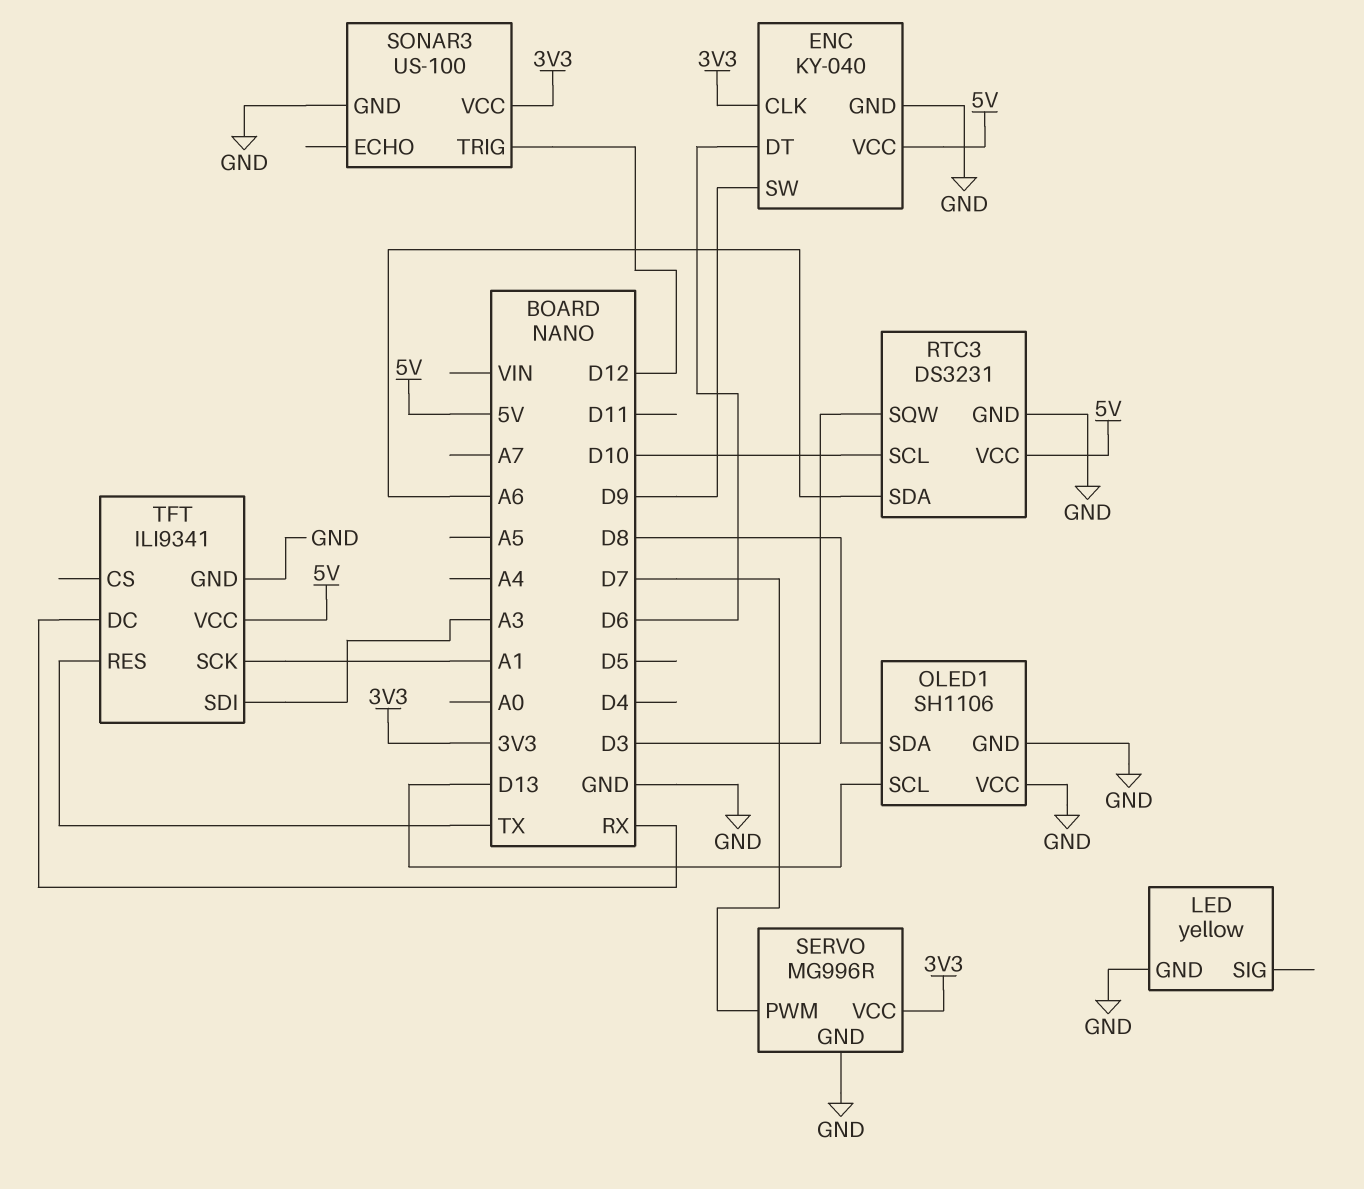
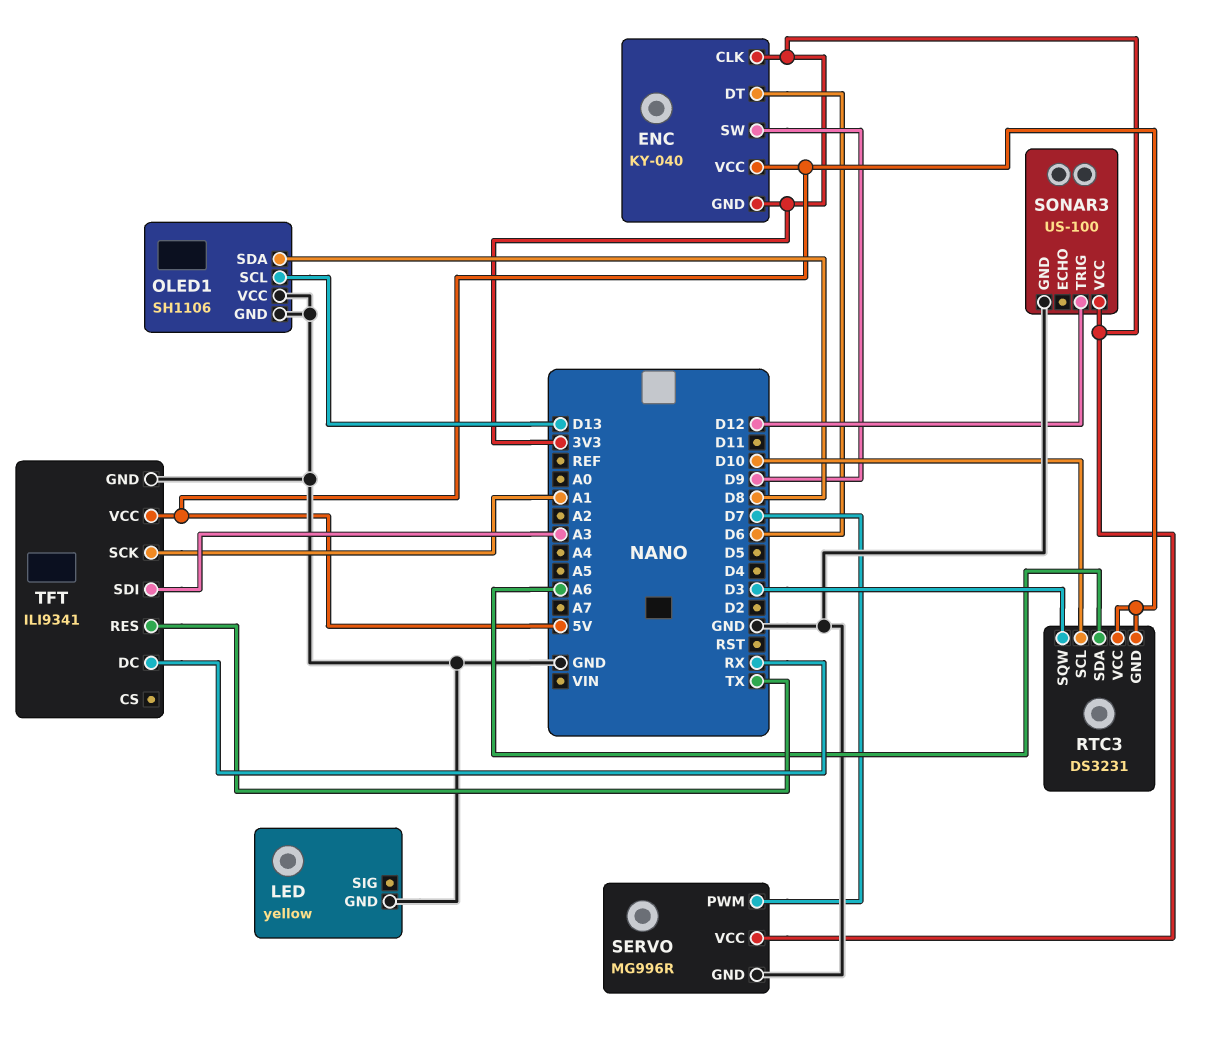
ENC pin GND: GND -> 3V3
RTC3 pin GND: GND -> 5V

